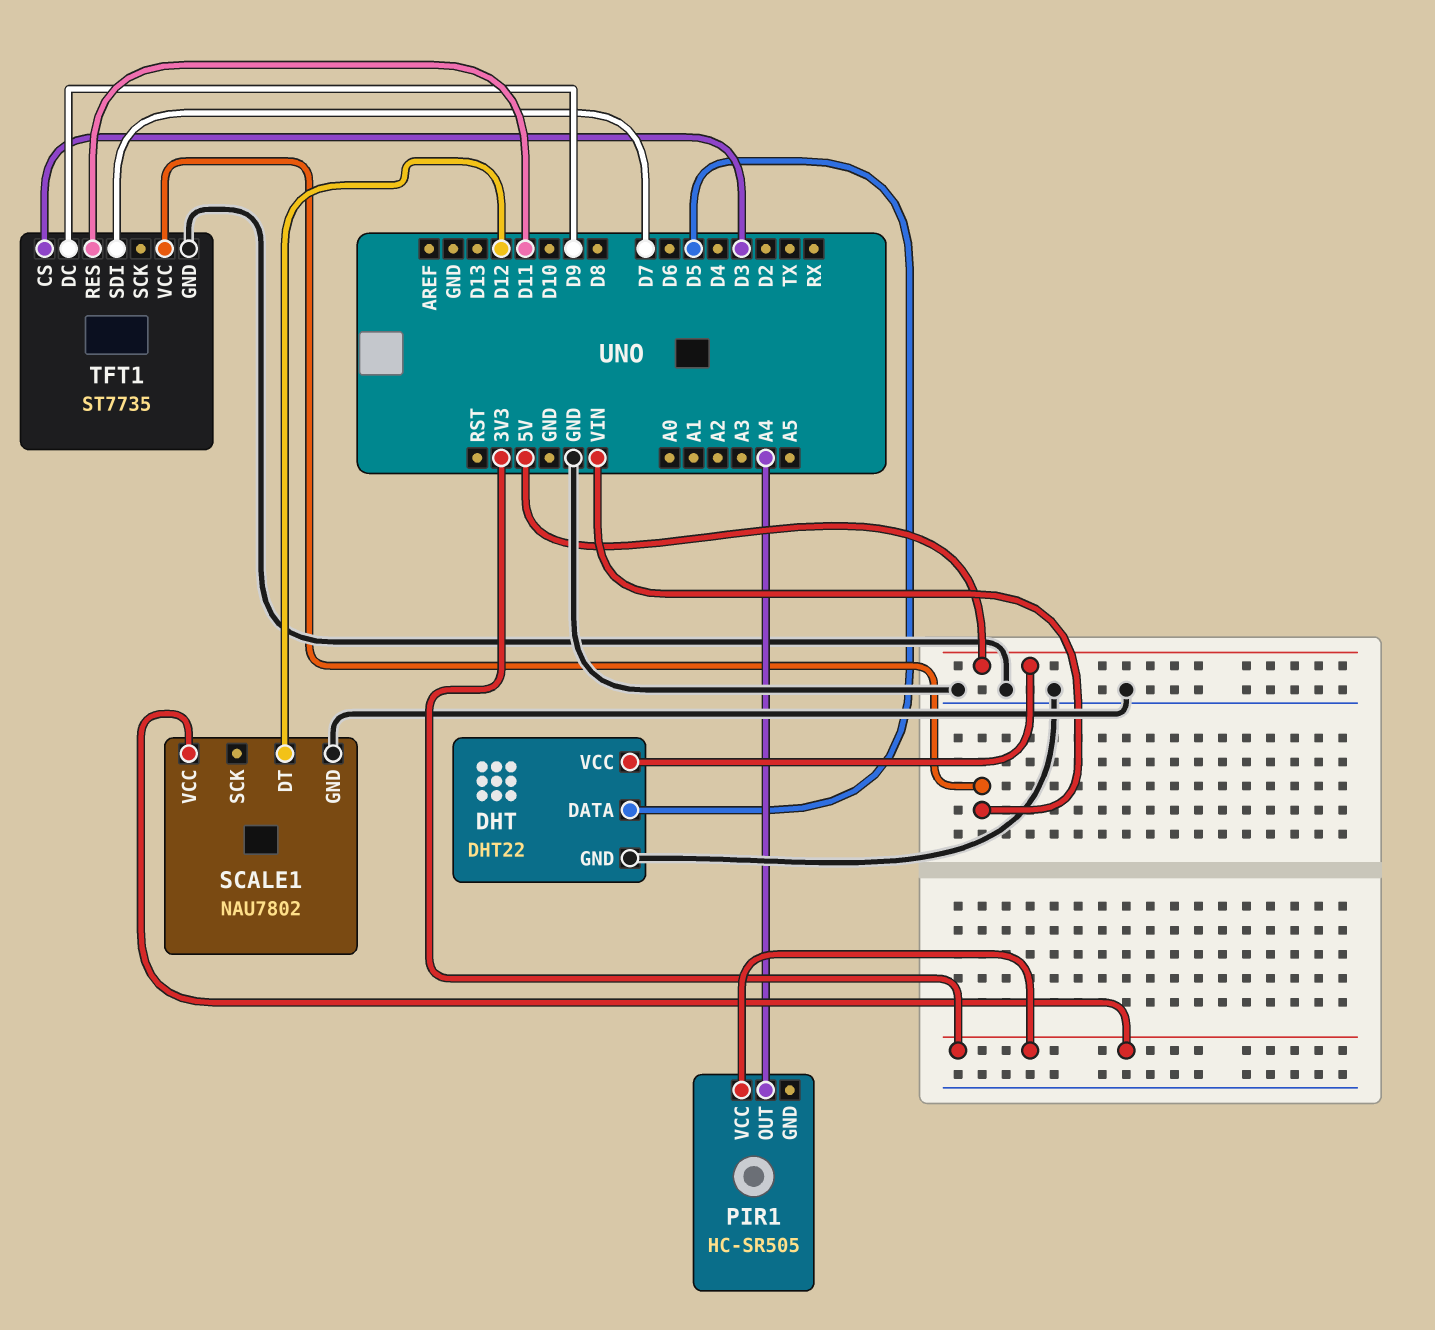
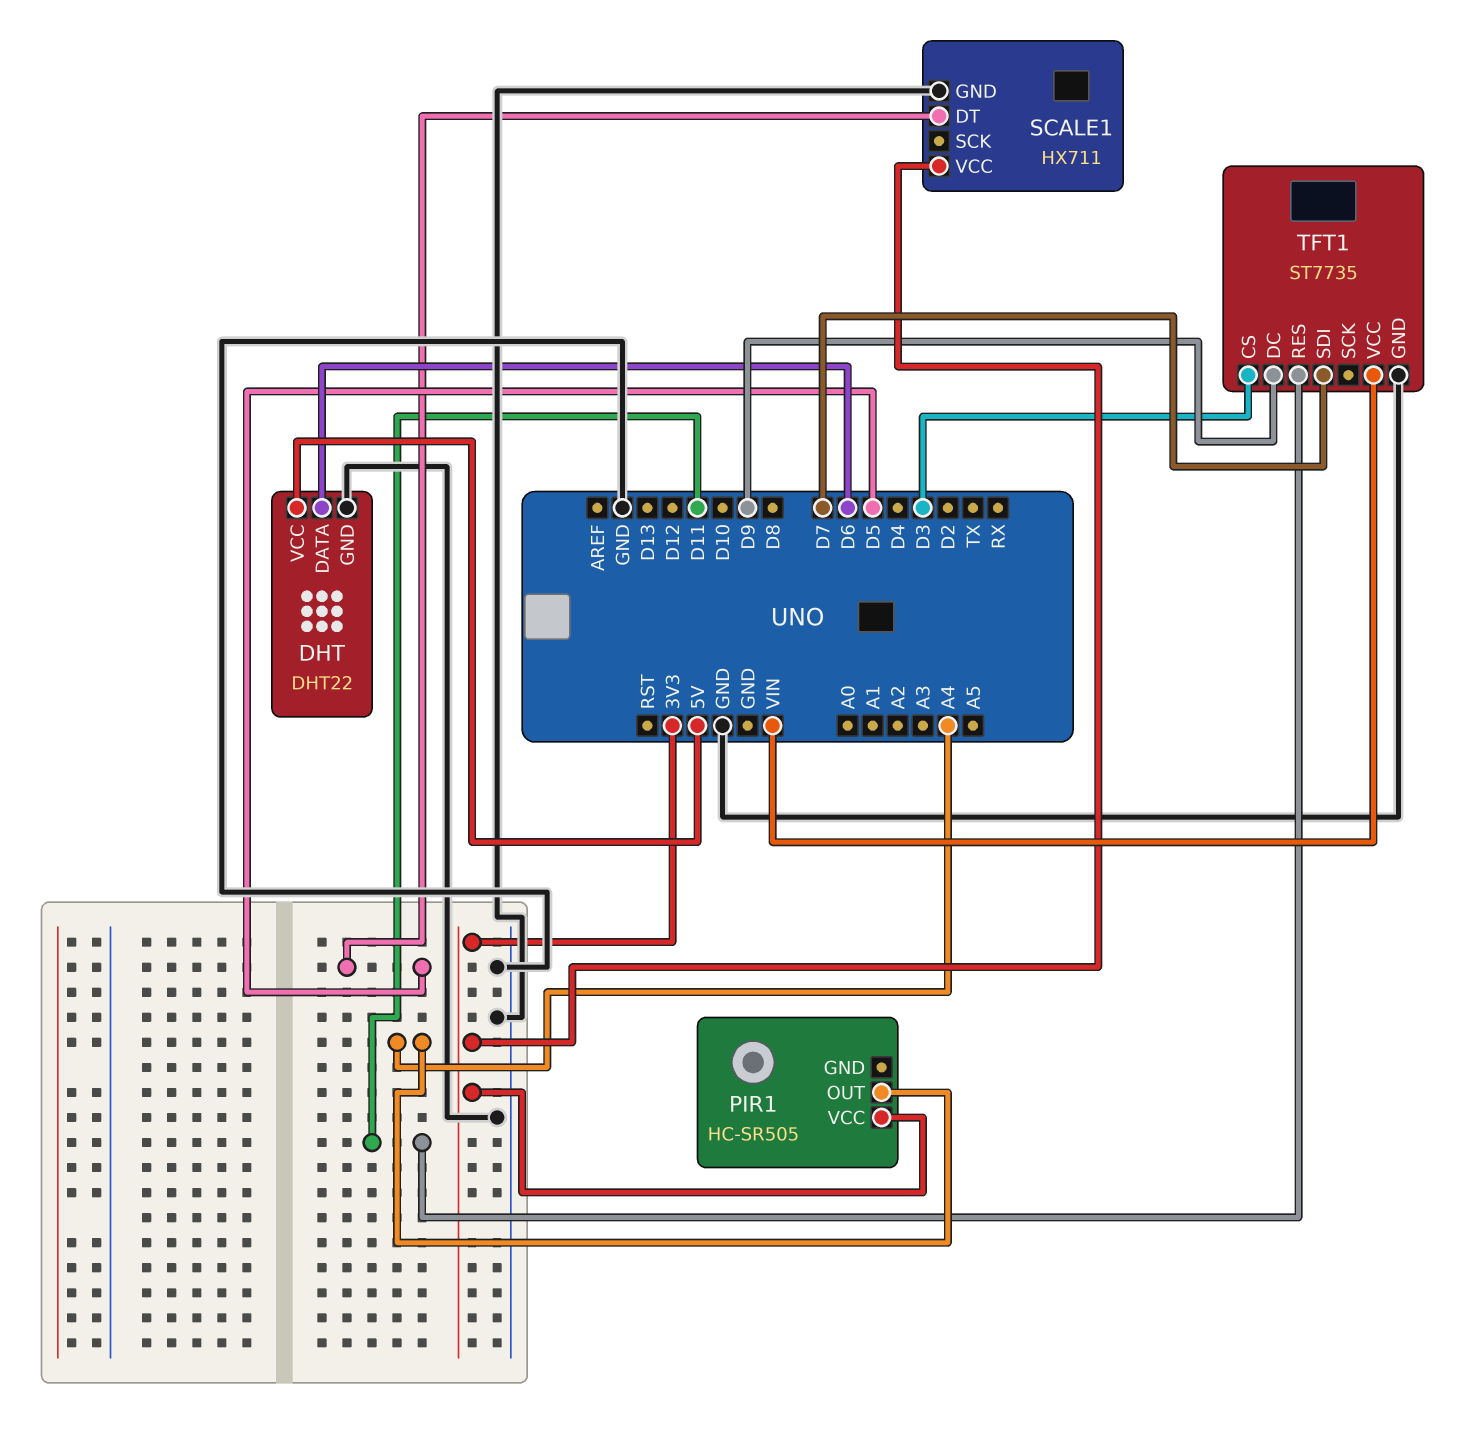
DHT pin DATA: D5 -> D6
SCALE1: NAU7802 -> HX711
SCALE1 pin DT: D12 -> D5

